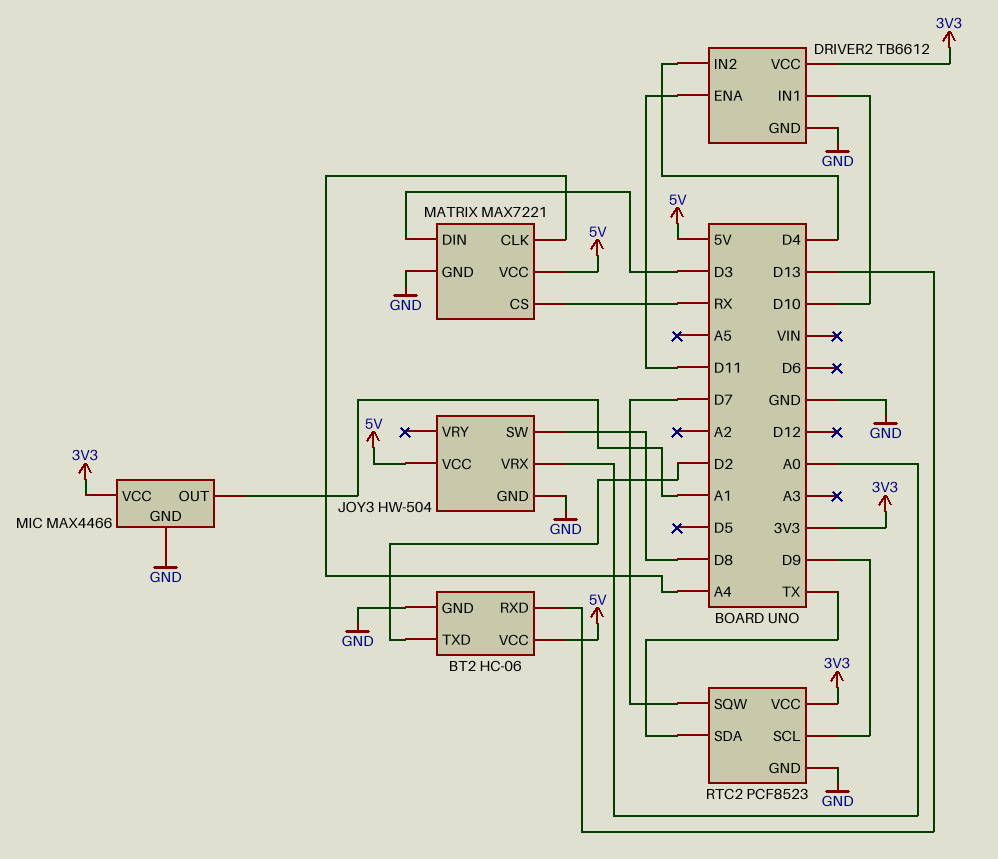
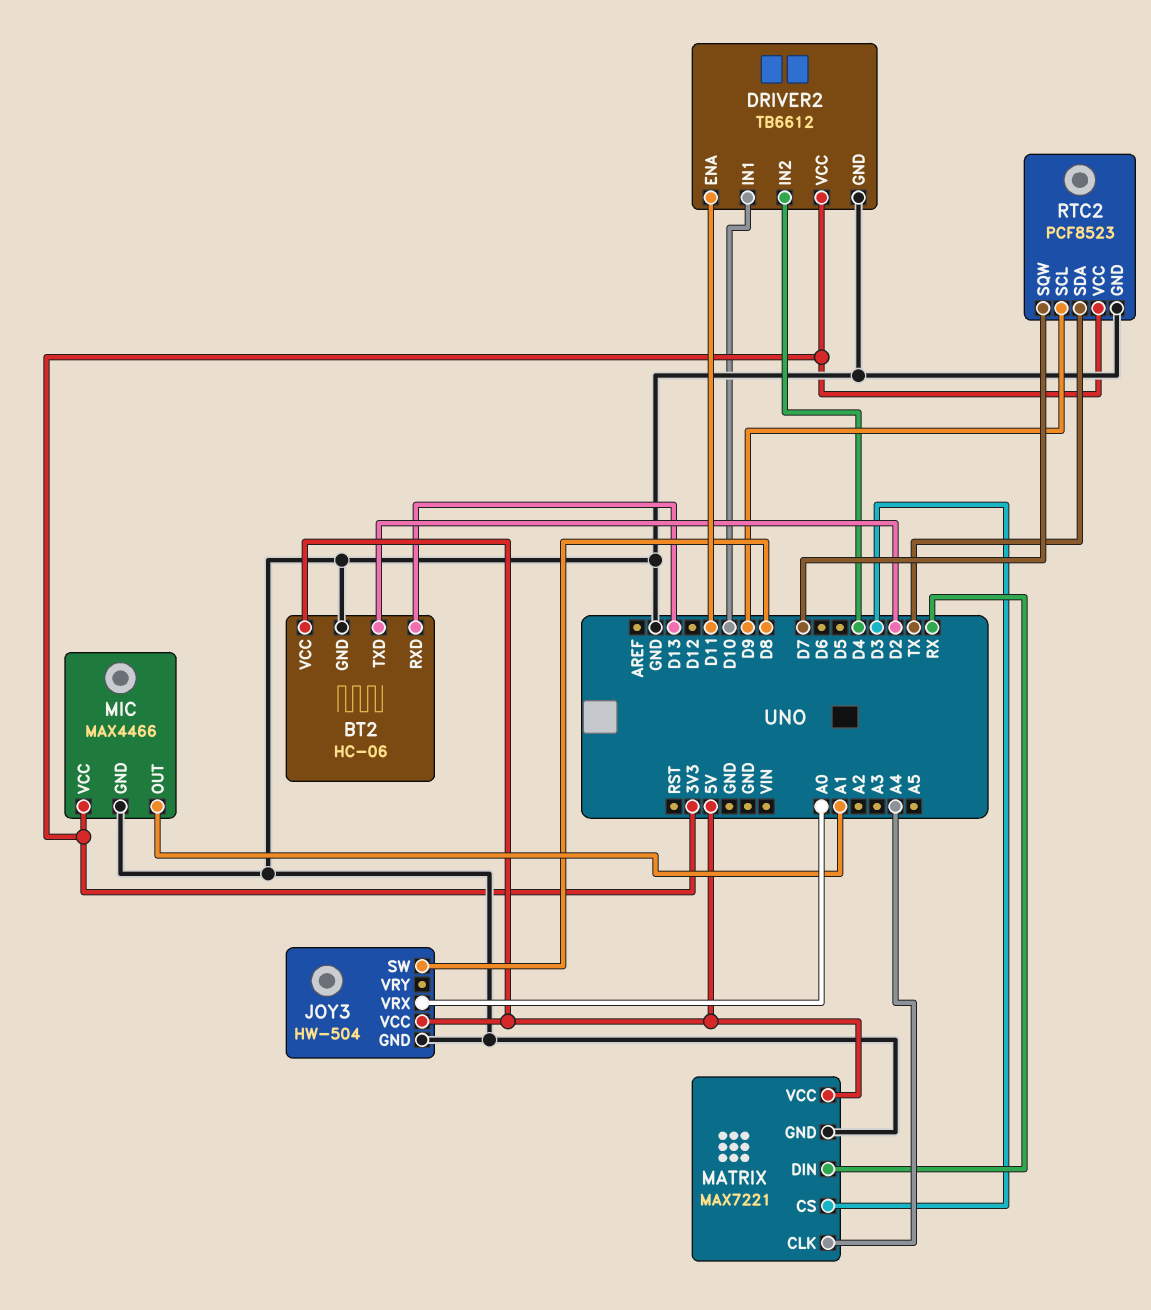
MATRIX pin CS: RX -> D3
MATRIX pin DIN: D3 -> RX

